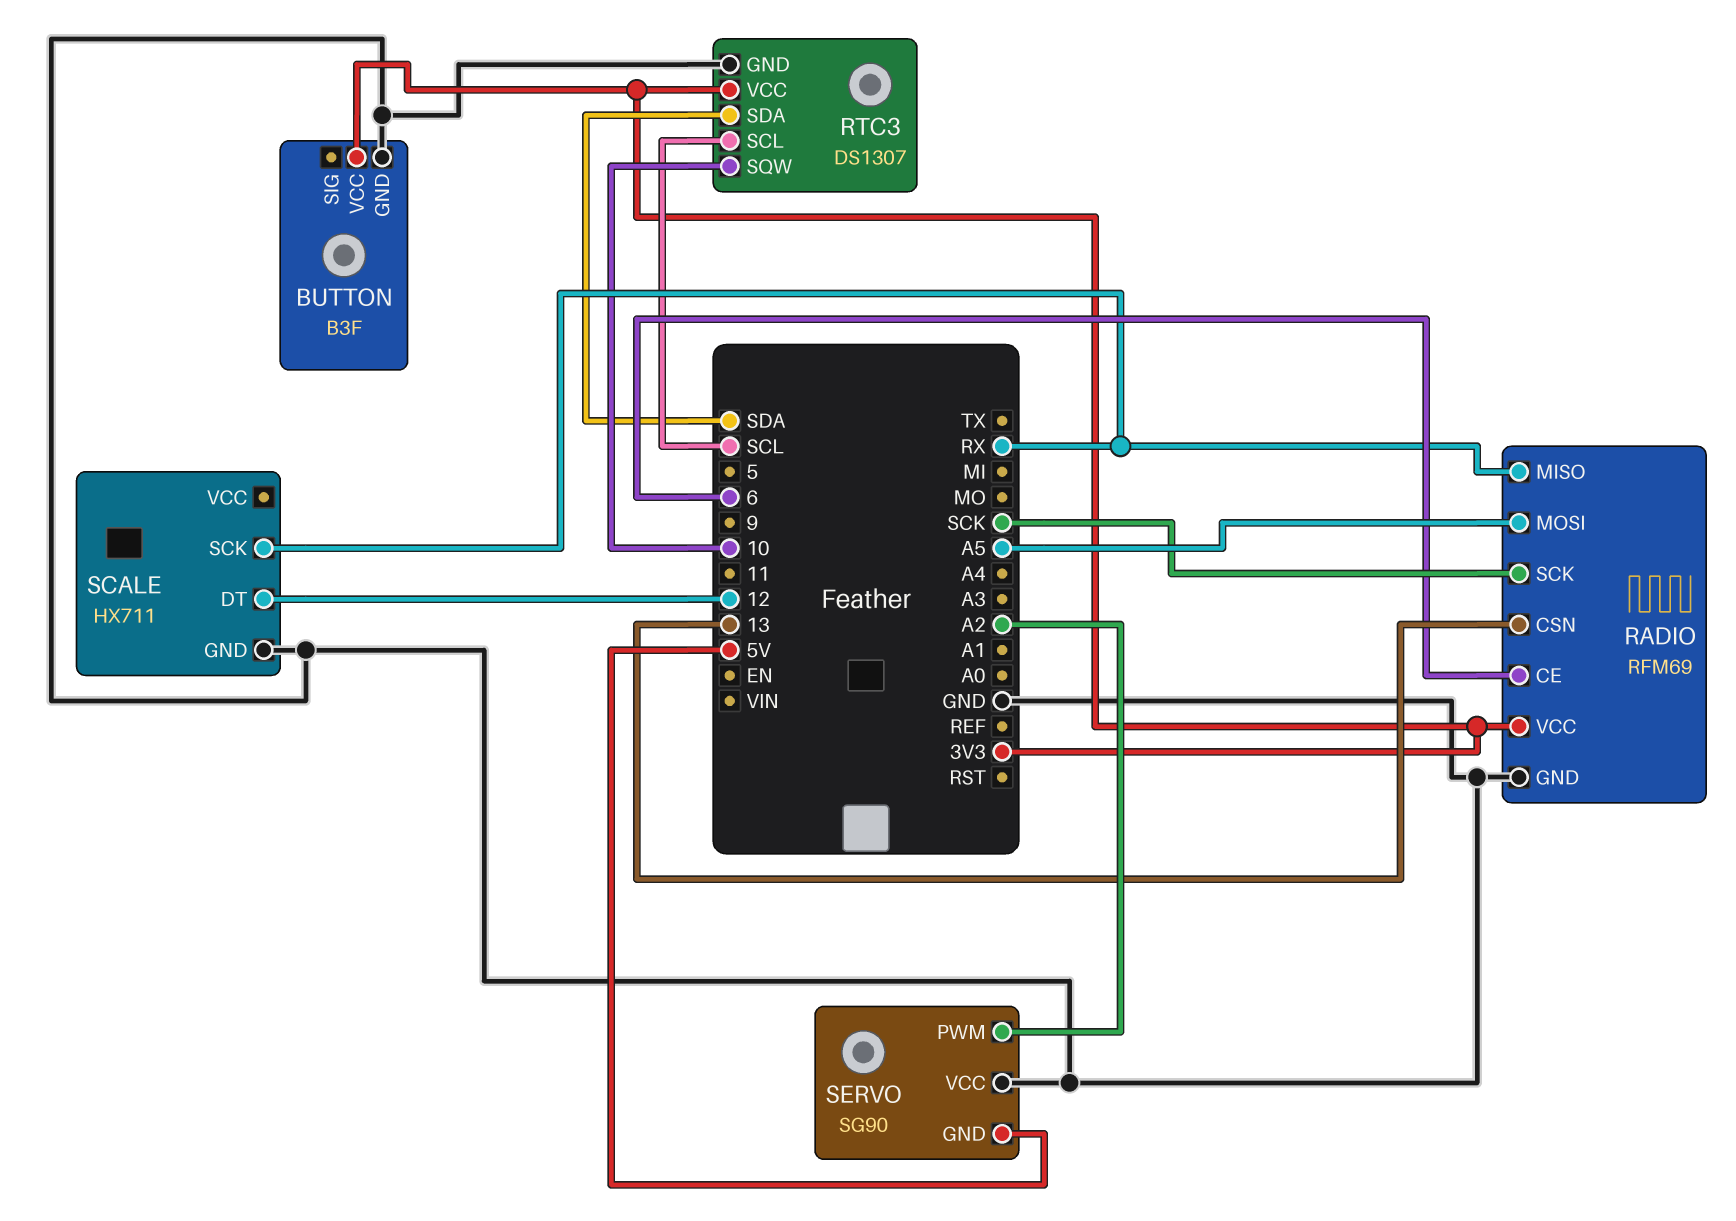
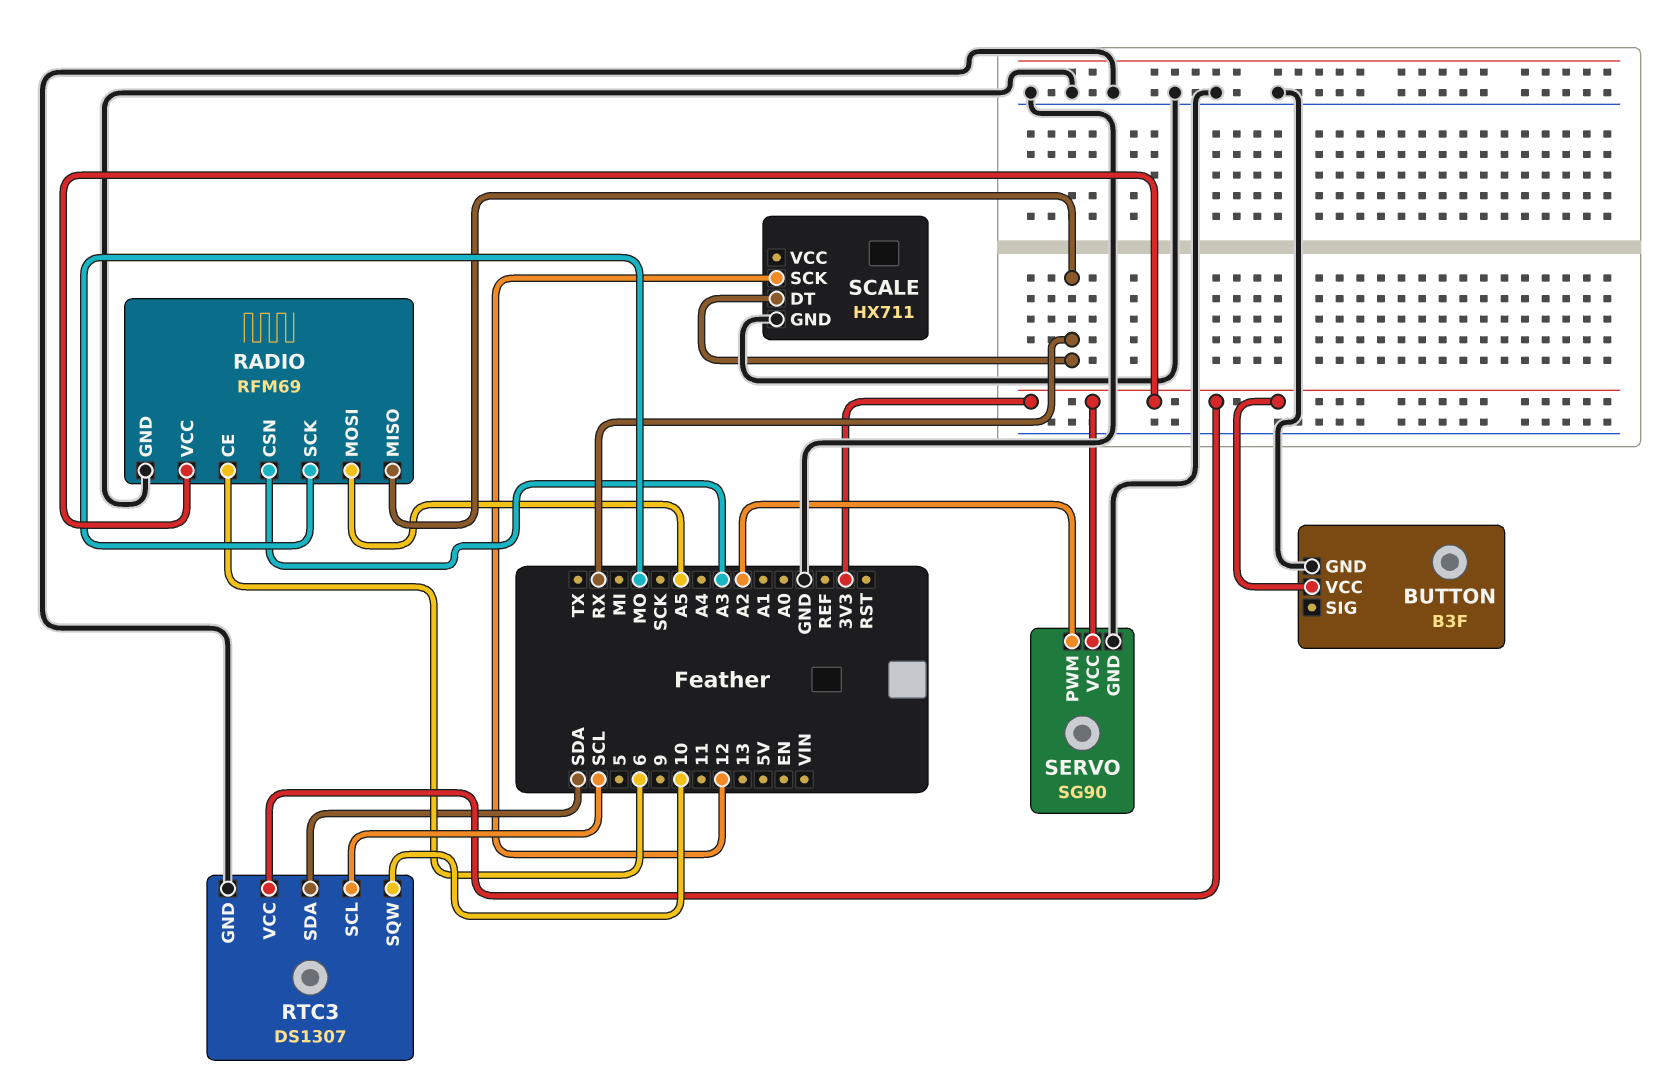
RADIO pin CSN: 13 -> A3
RADIO pin SCK: SCK -> MO
SCALE pin DT: 12 -> RX
SCALE pin SCK: RX -> 12
SERVO pin GND: 5V -> GND
SERVO pin VCC: GND -> 3V3

